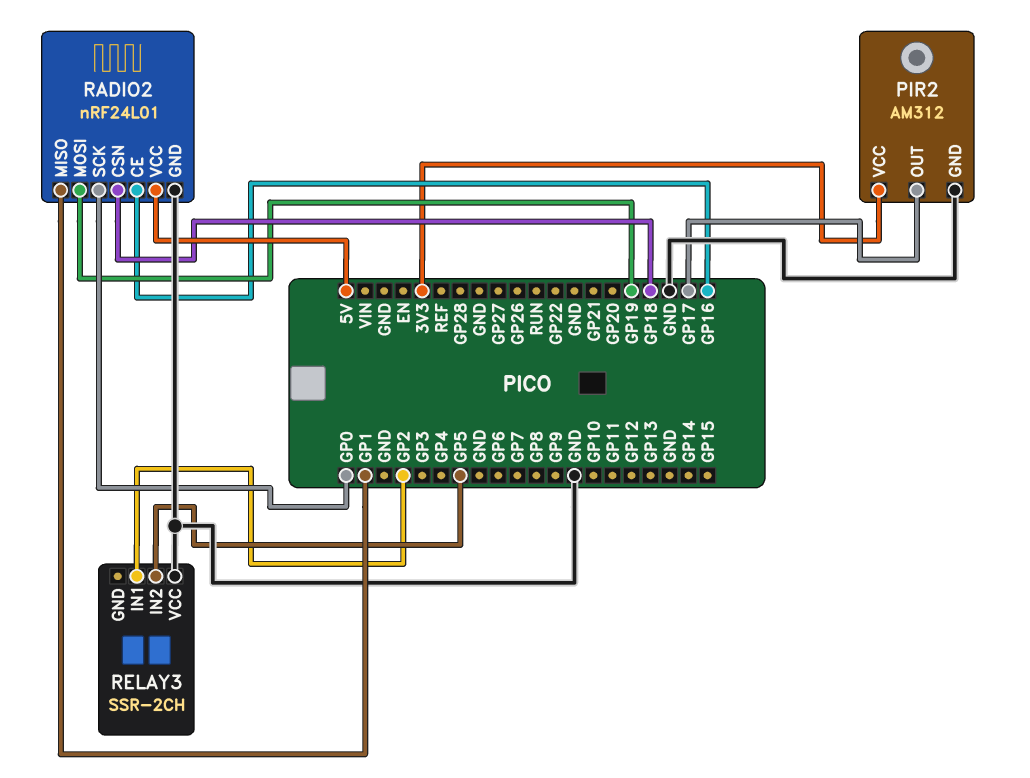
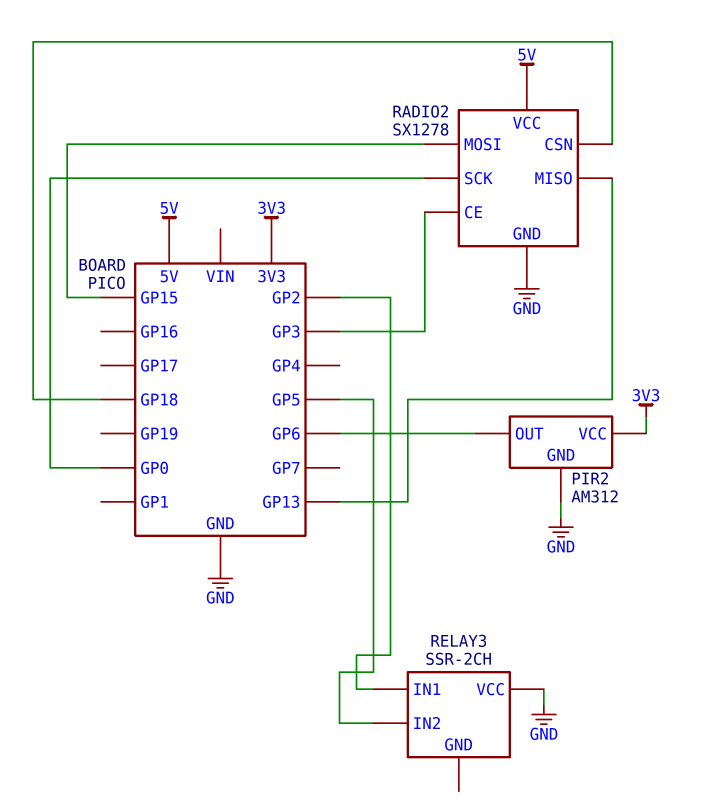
PIR2 pin OUT: GP17 -> GP6
RADIO2: nRF24L01 -> SX1278
RADIO2 pin CE: GP16 -> GP3
RADIO2 pin MISO: GP1 -> GP13
RADIO2 pin MOSI: GP19 -> GP15

